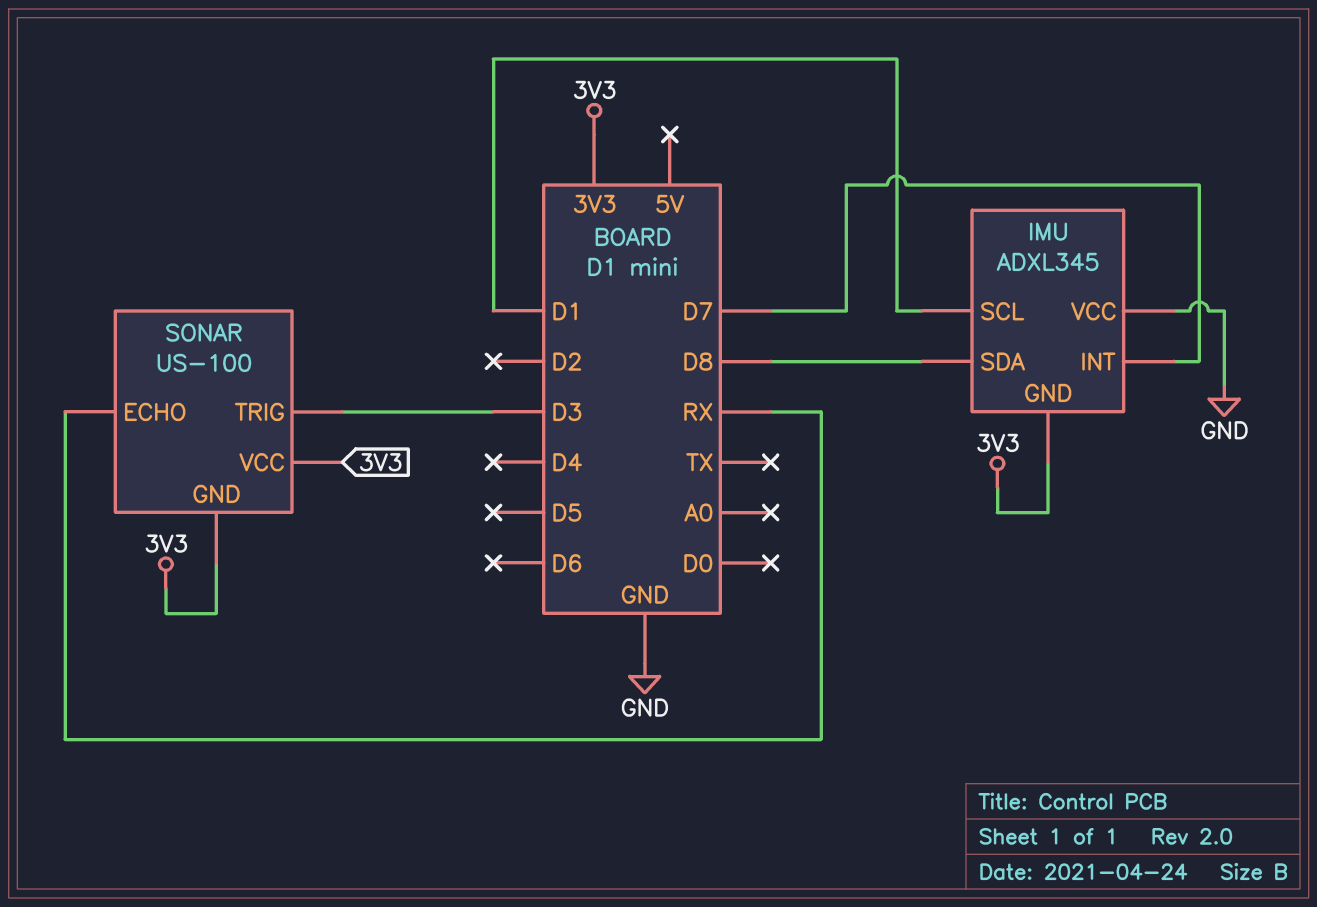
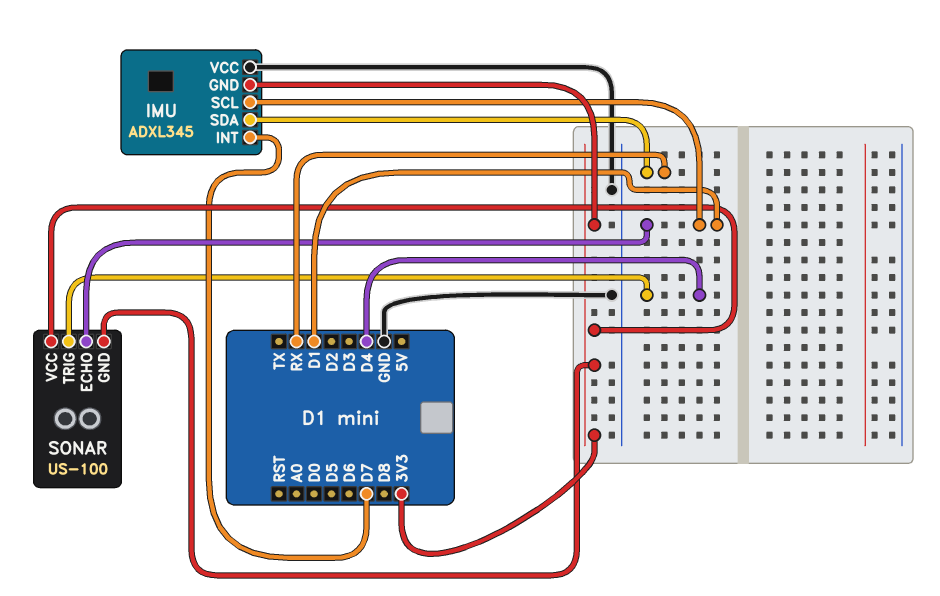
IMU pin SDA: D8 -> RX
SONAR pin ECHO: RX -> D1
SONAR pin TRIG: D3 -> D4

